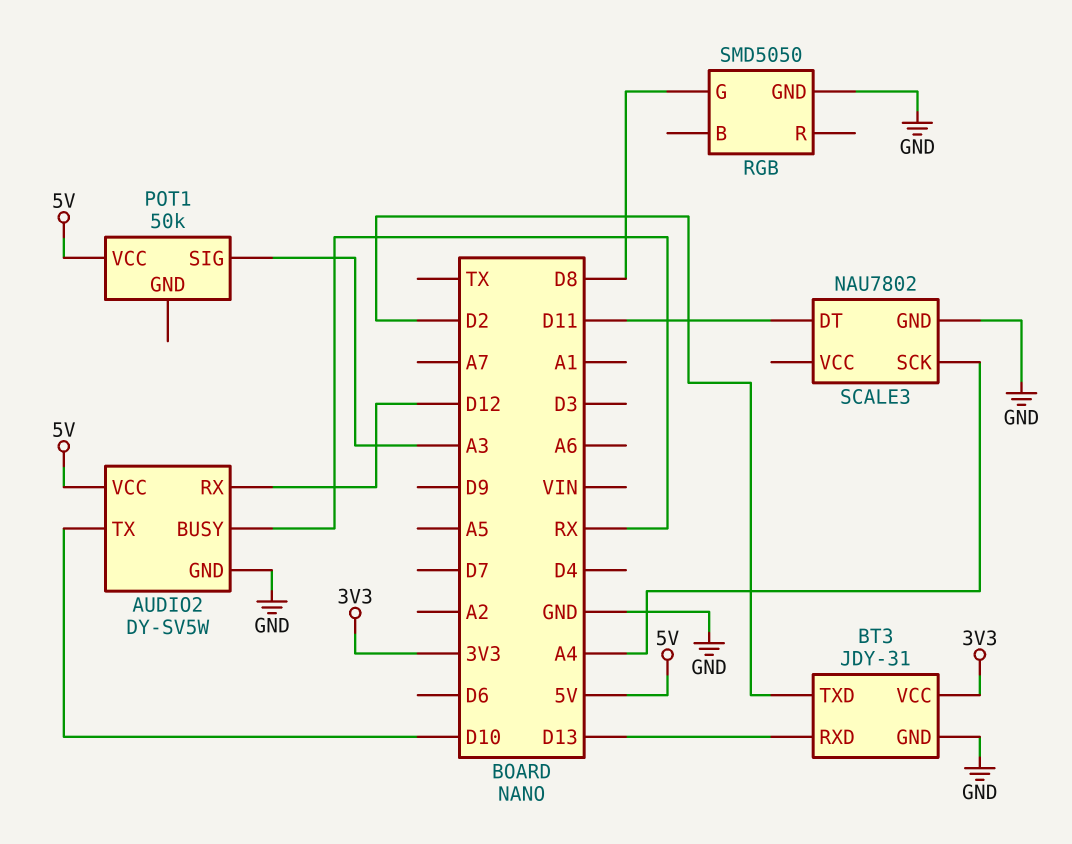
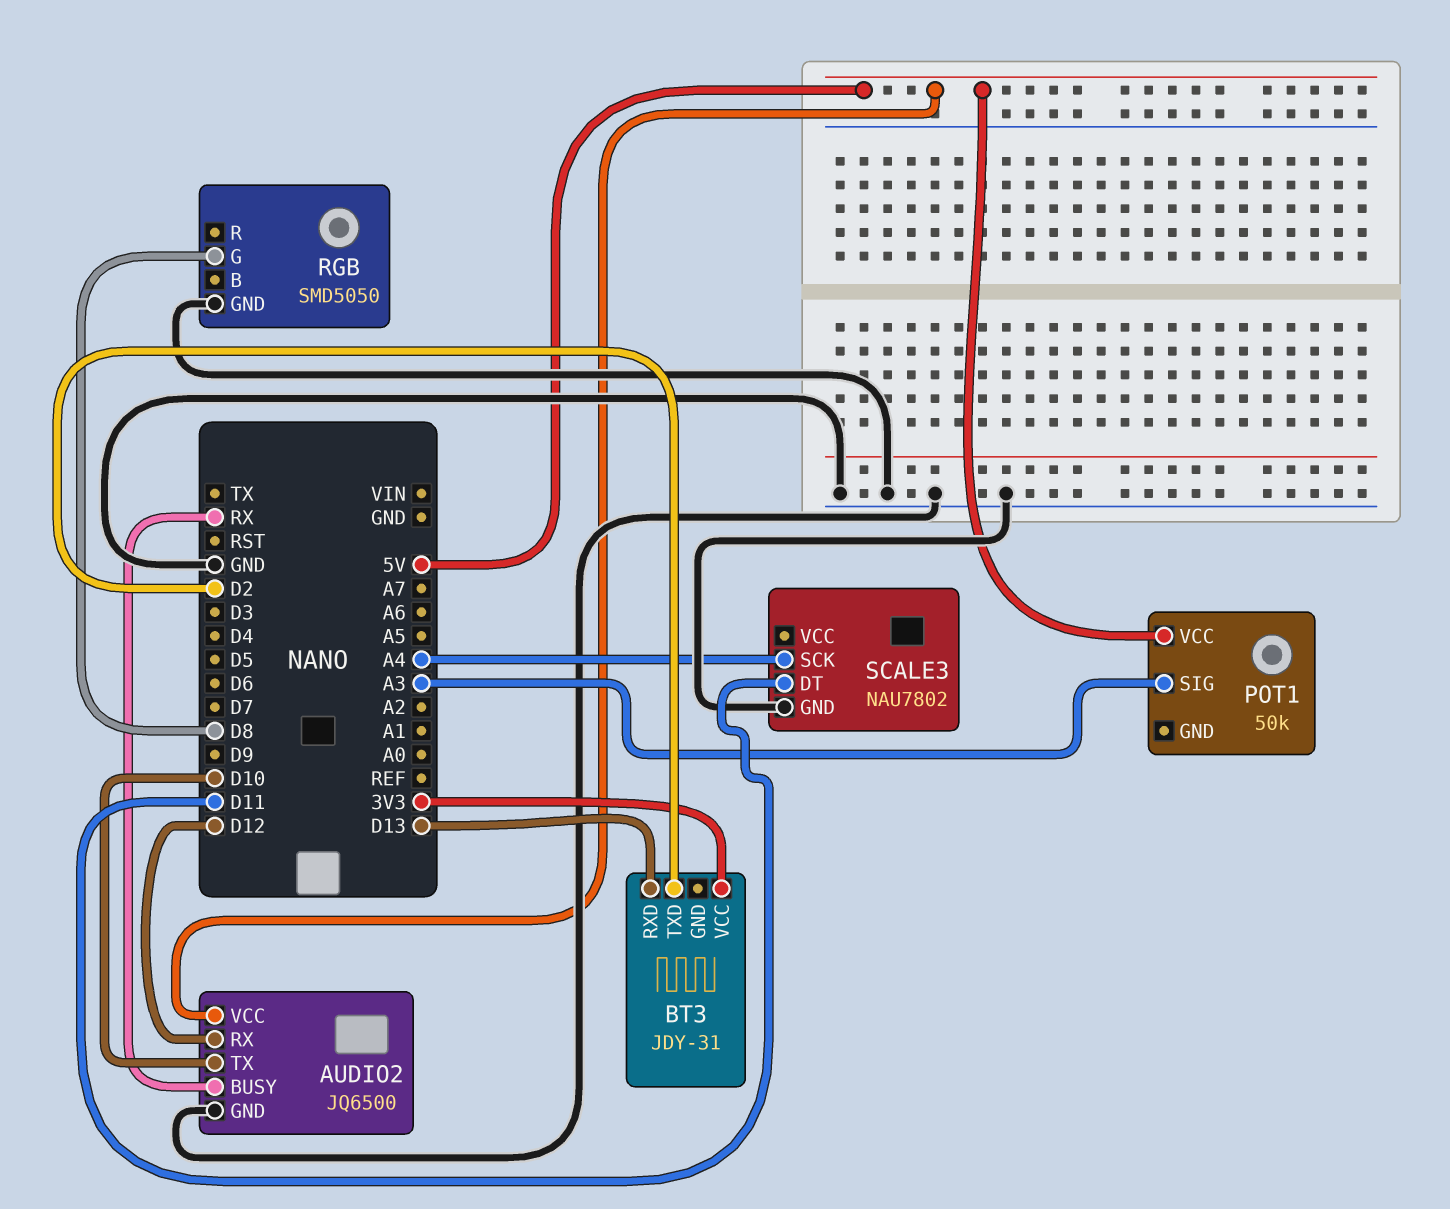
AUDIO2: DY-SV5W -> JQ6500
BT3 pin GND: GND -> none

